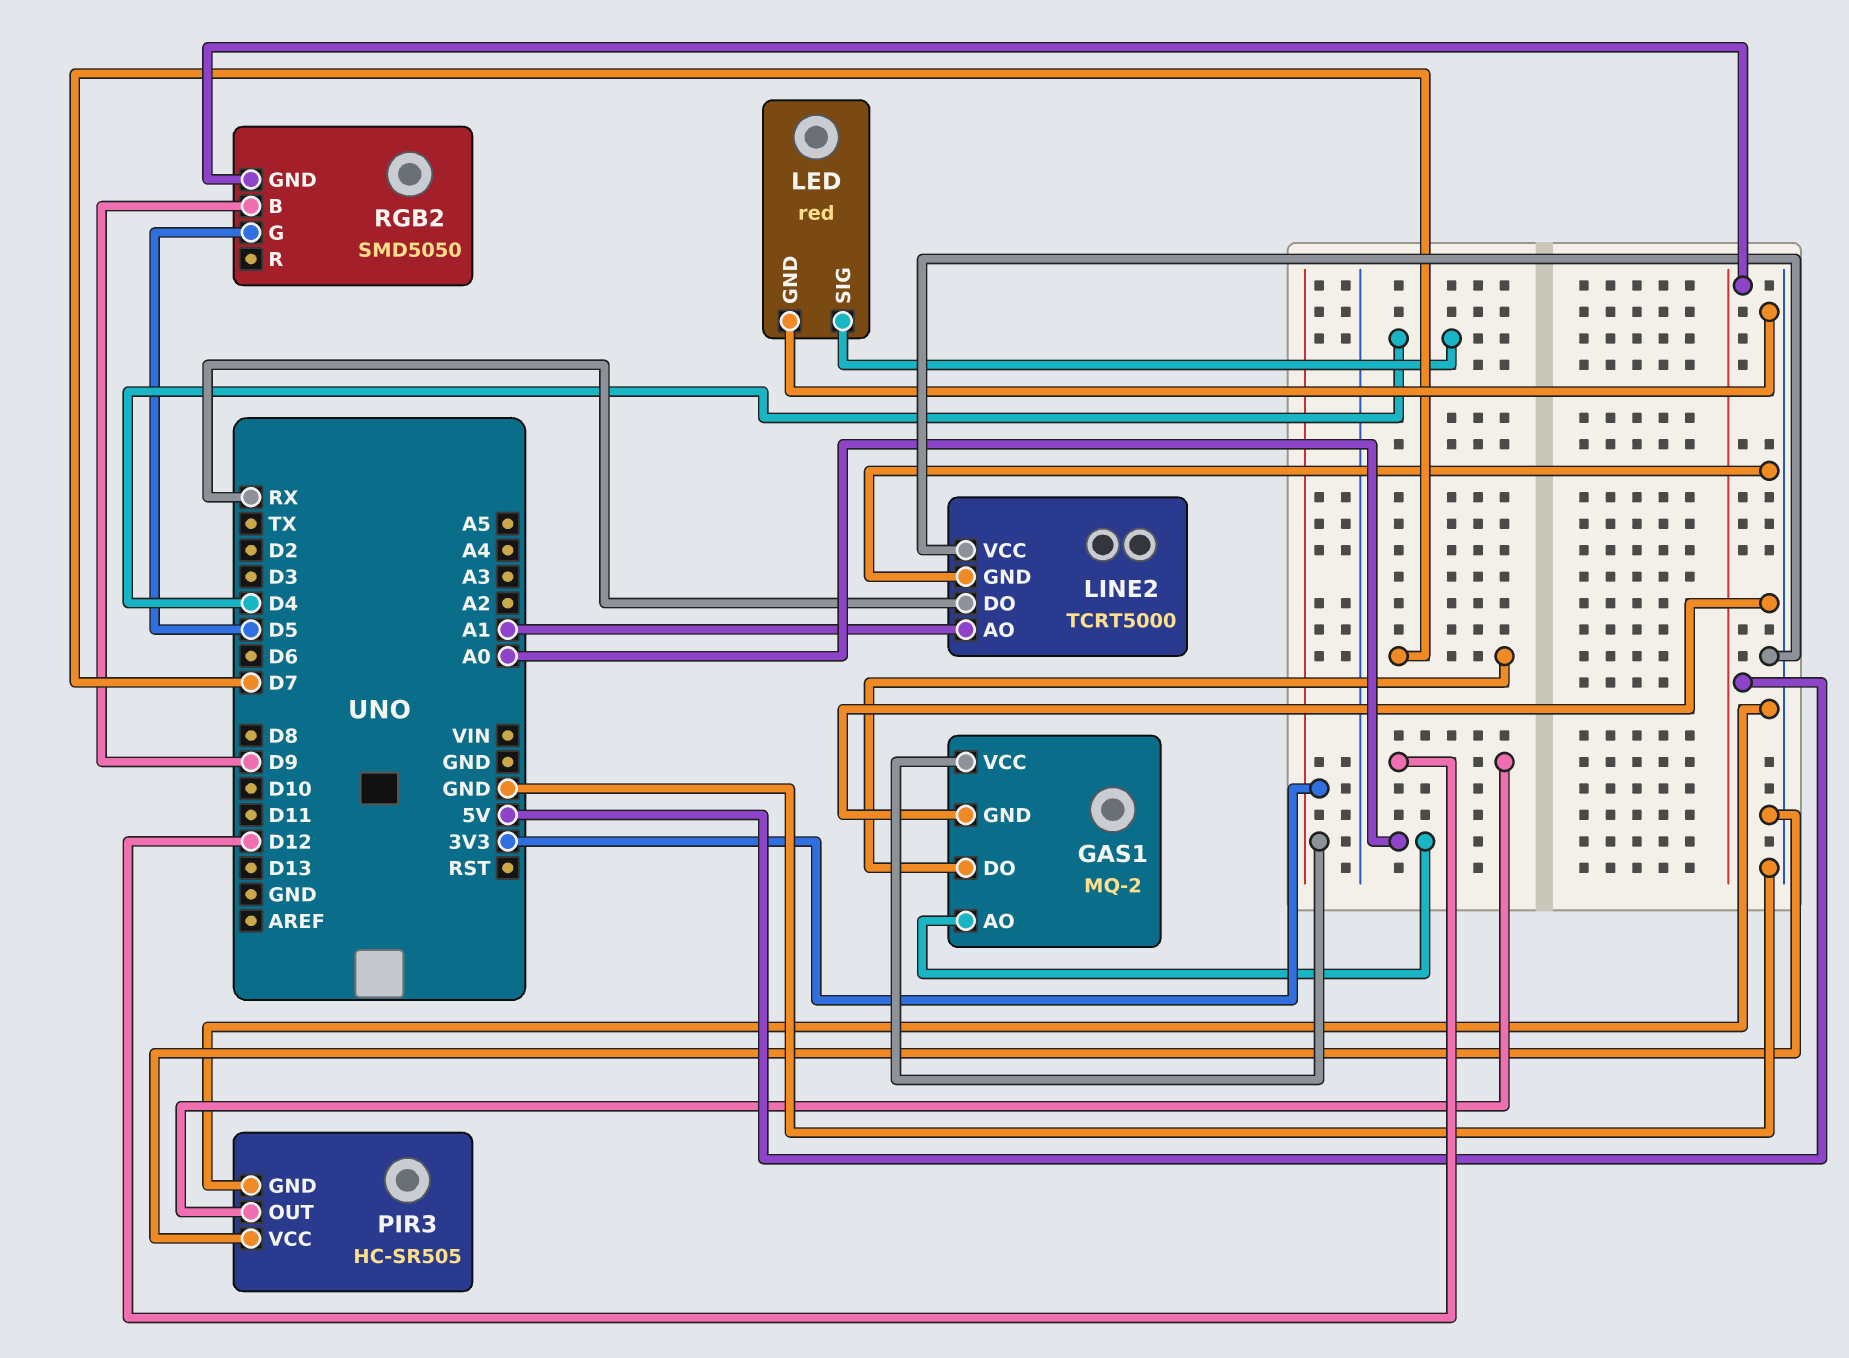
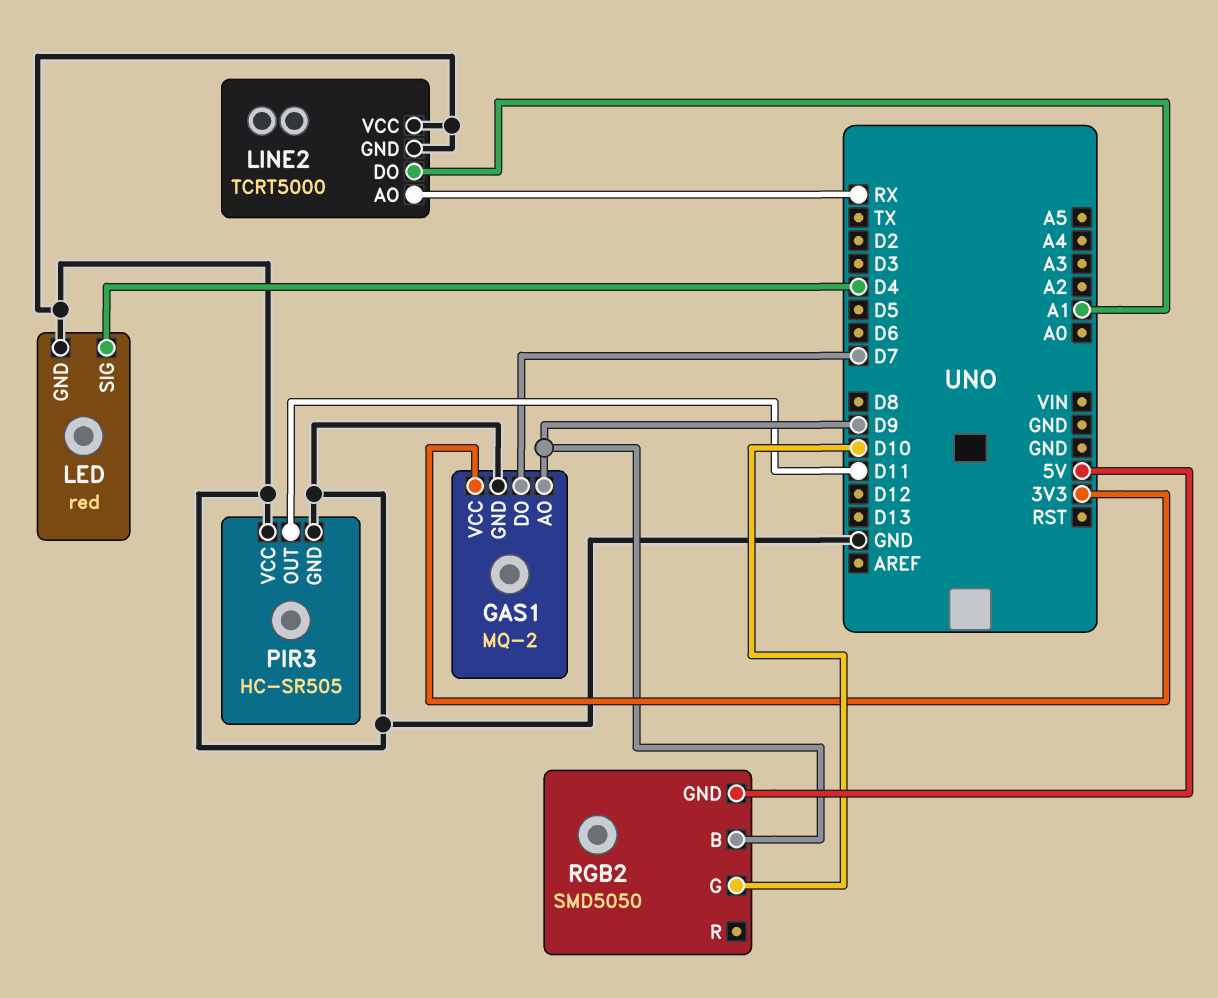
GAS1 pin AO: A0 -> D9
LINE2 pin AO: A1 -> RX
LINE2 pin DO: RX -> A1
PIR3 pin OUT: D12 -> D11
RGB2 pin G: D5 -> D10

